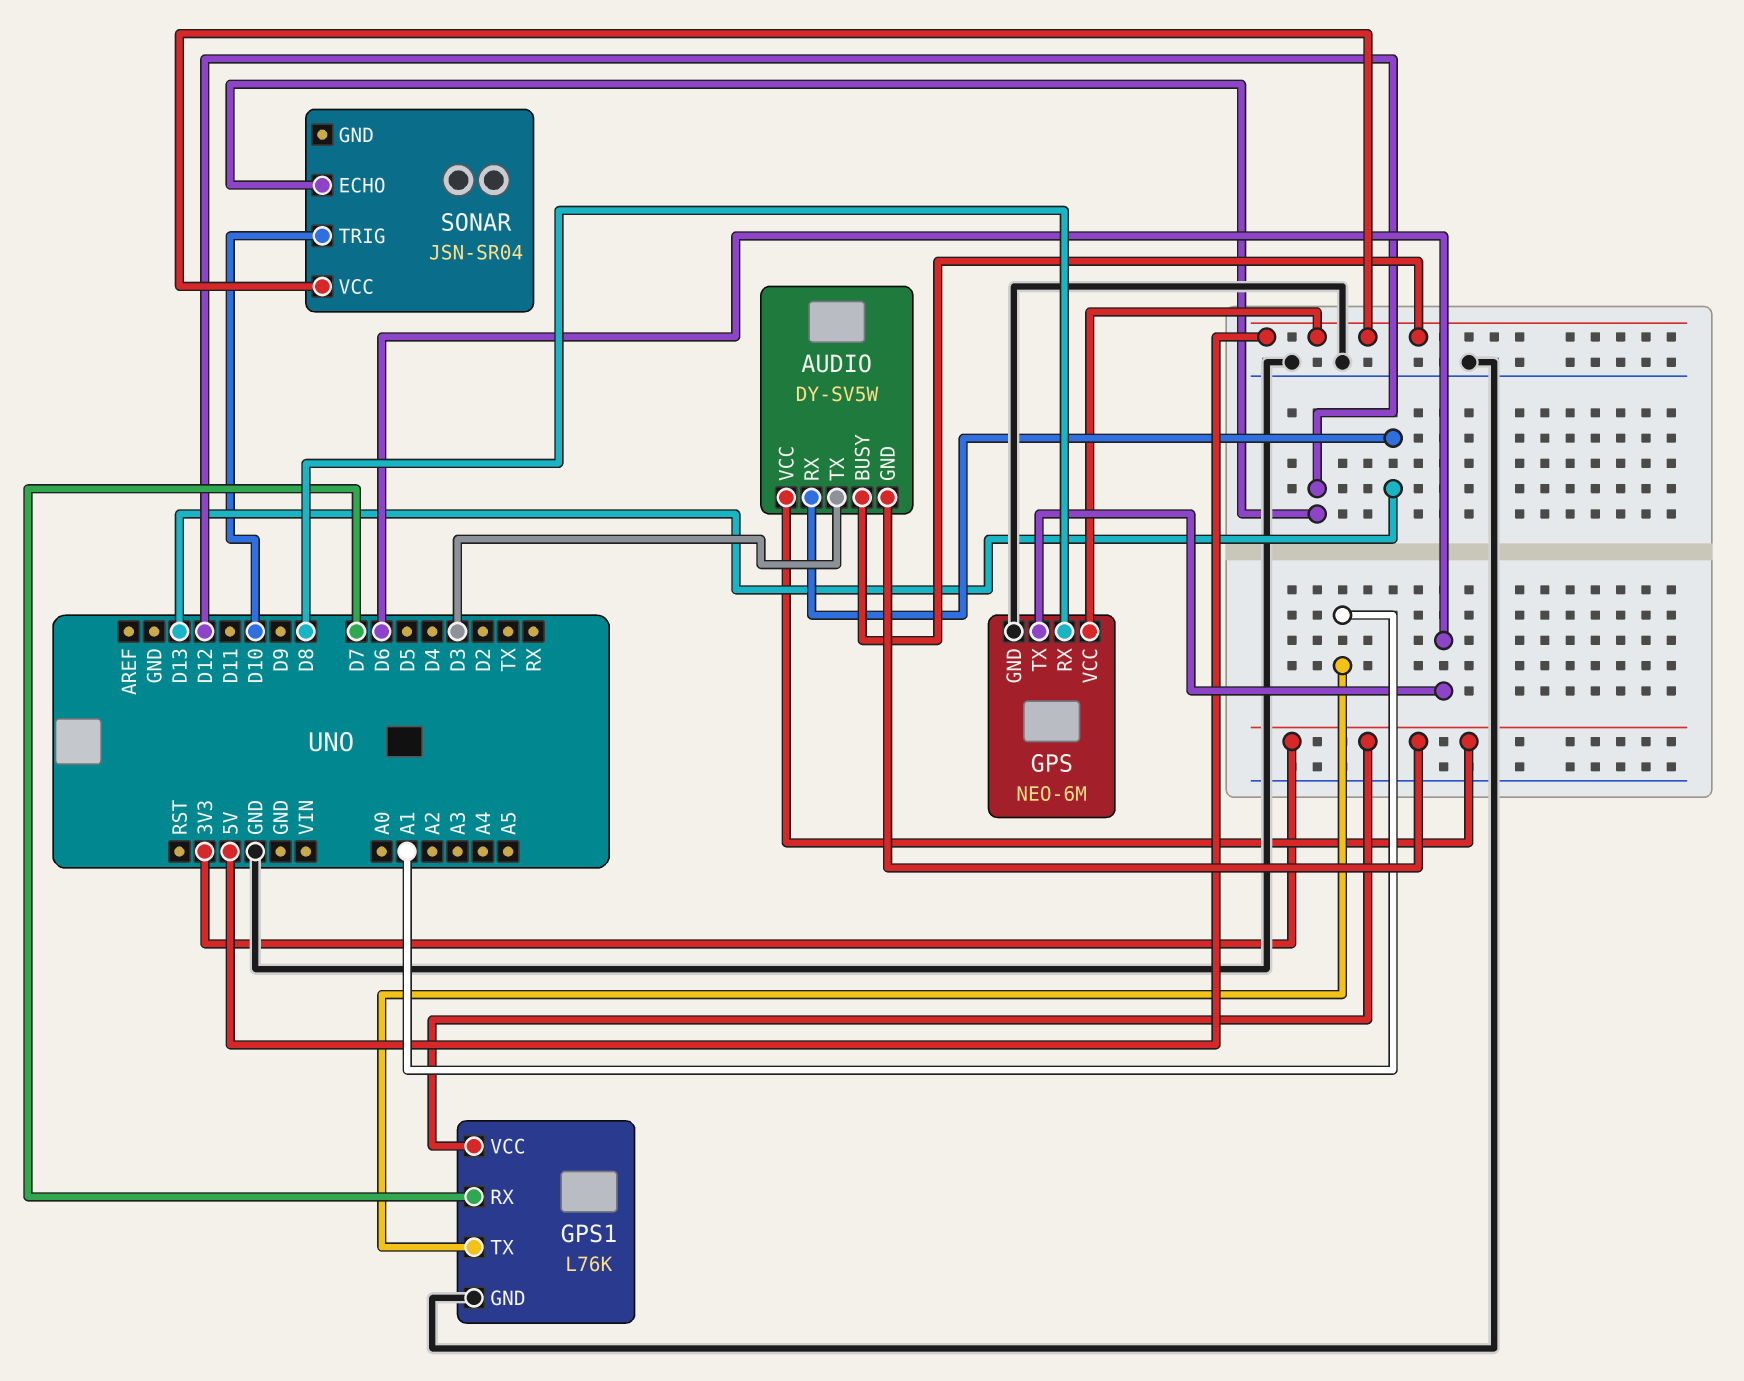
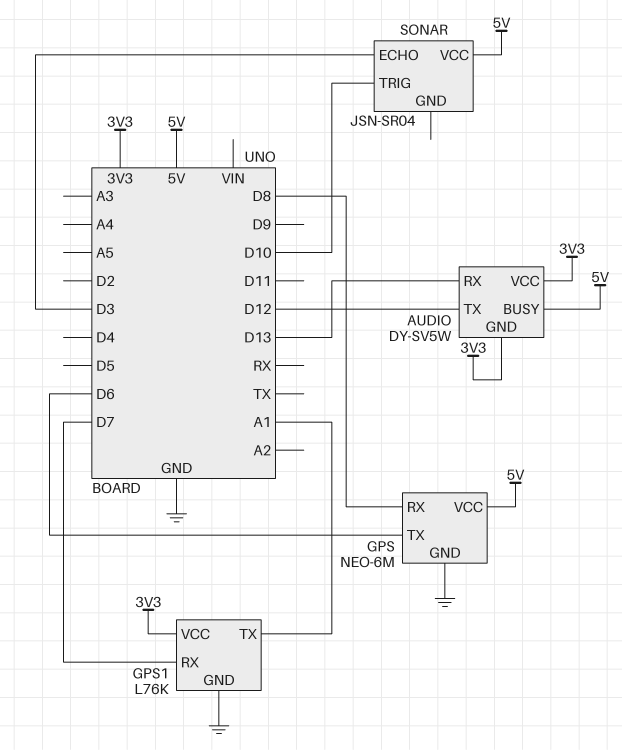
AUDIO pin TX: D3 -> D12
SONAR pin ECHO: D12 -> D3

